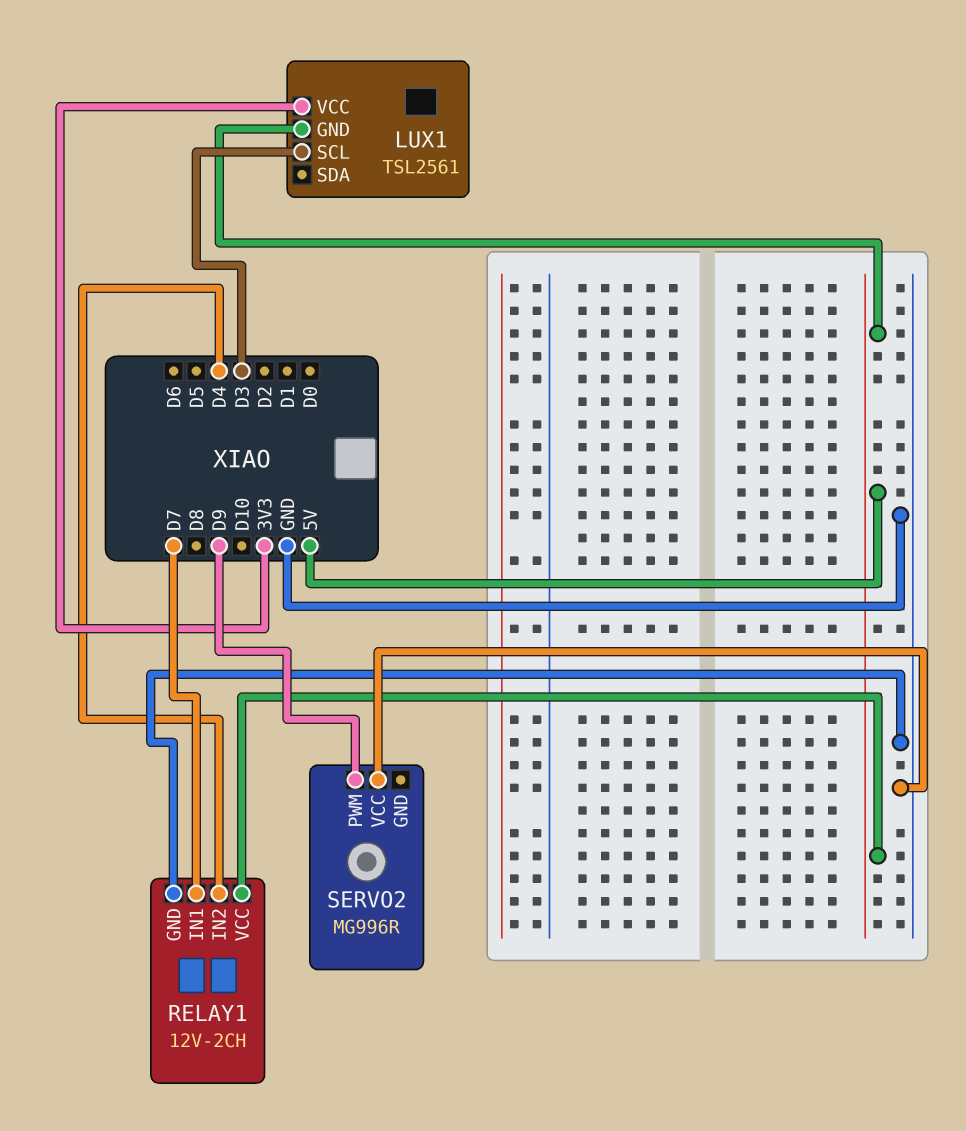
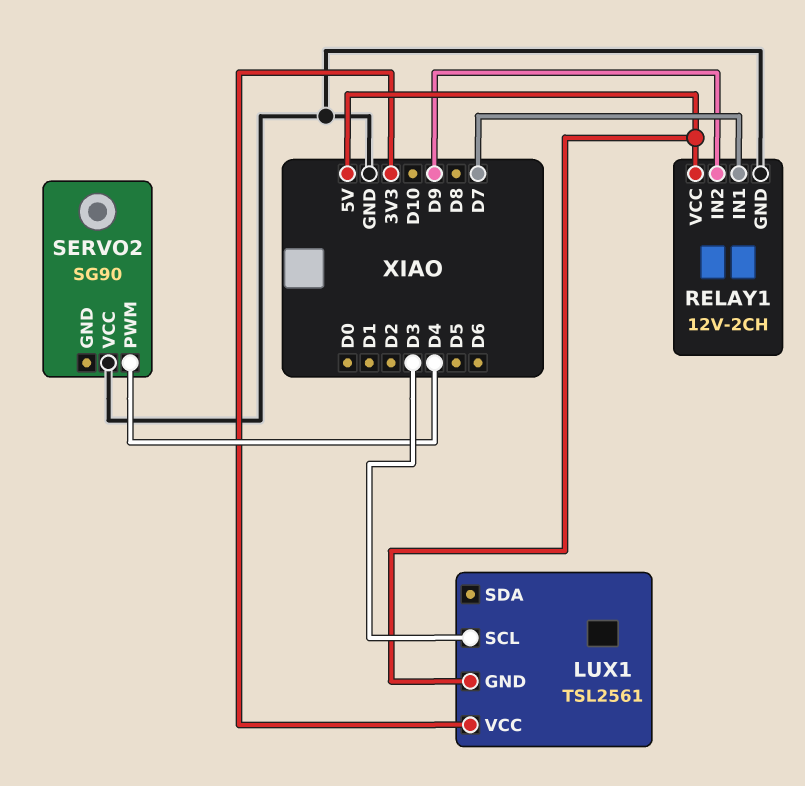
RELAY1 pin IN2: D4 -> D9
SERVO2: MG996R -> SG90
SERVO2 pin PWM: D9 -> D4

